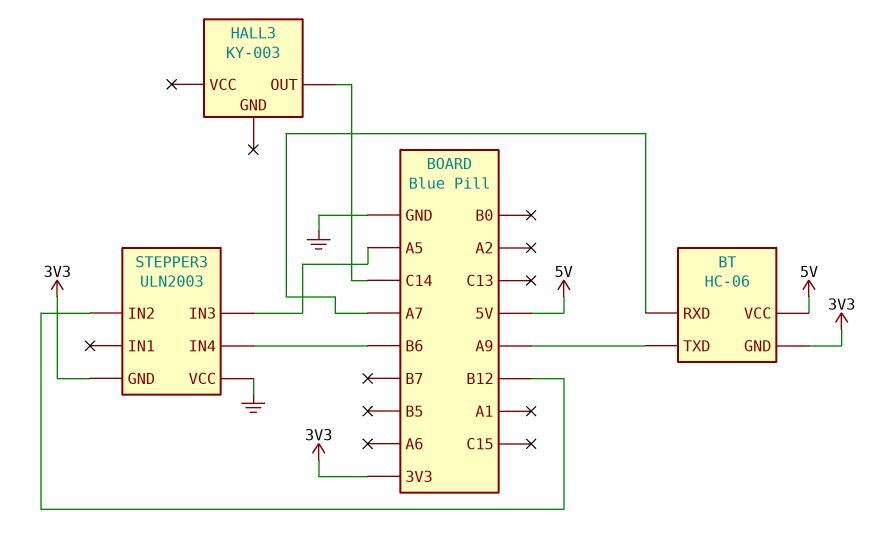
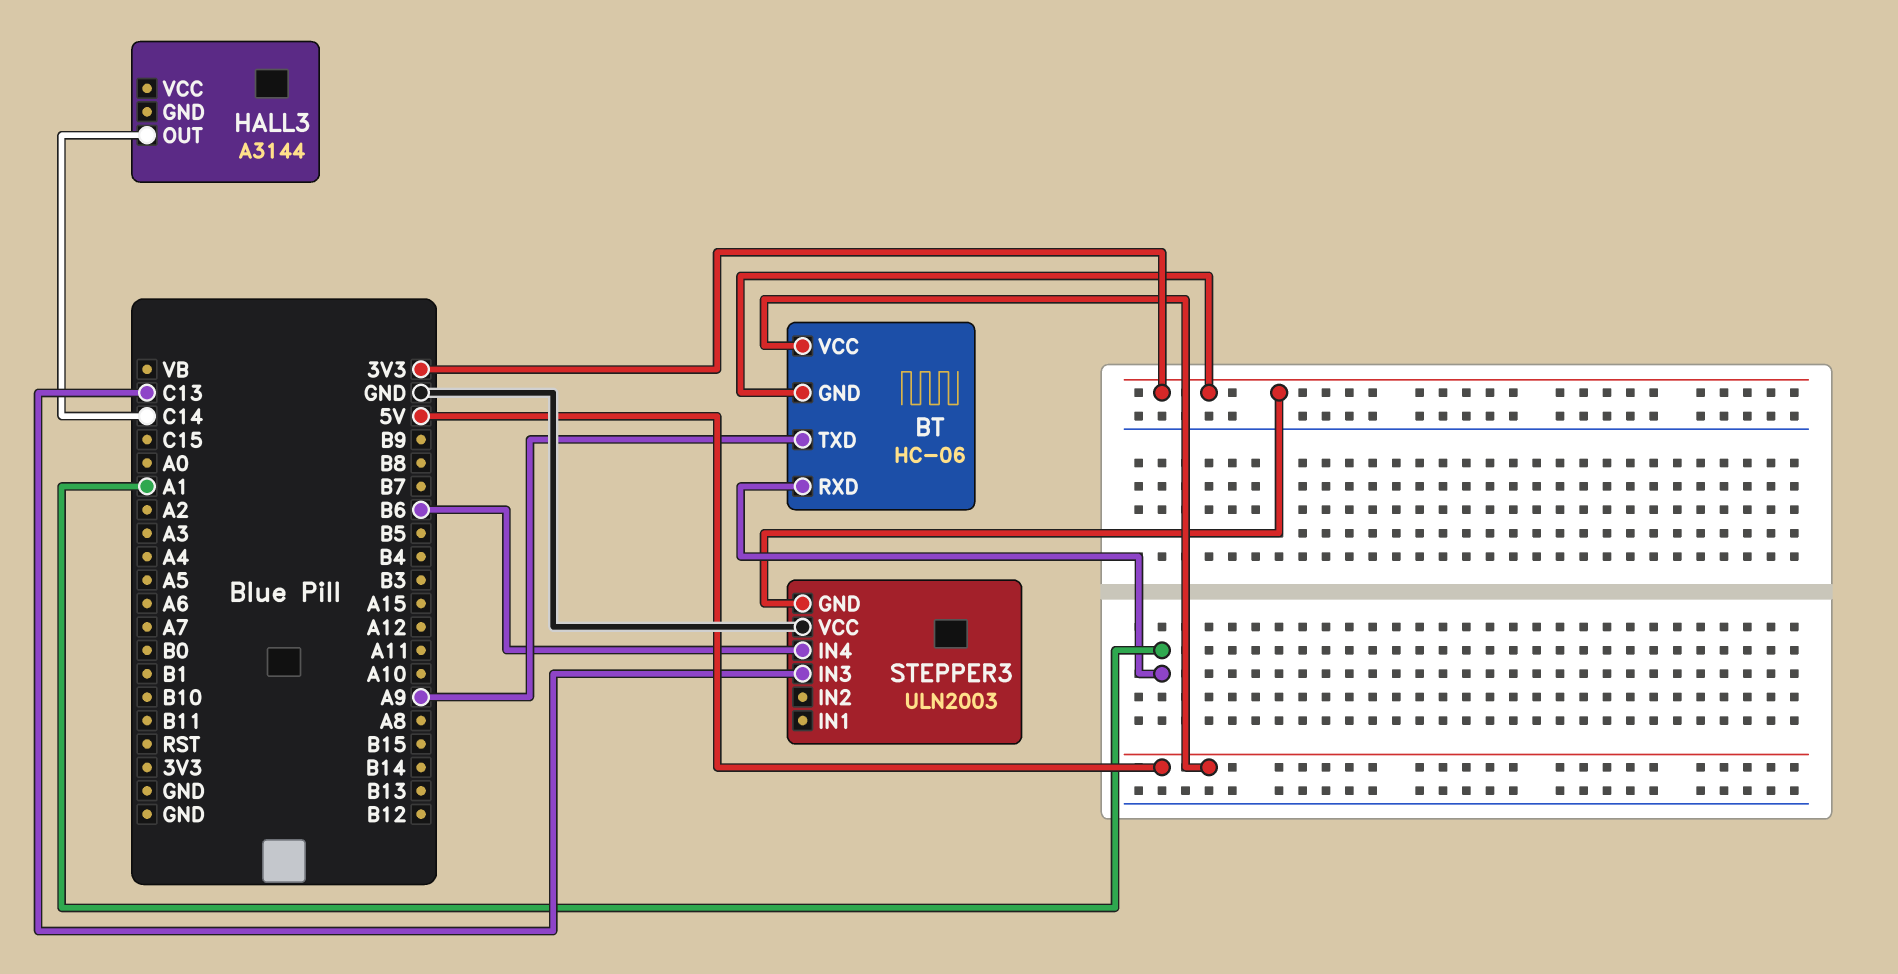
BT pin RXD: A7 -> A1
HALL3: KY-003 -> A3144
STEPPER3 pin IN2: B12 -> none
STEPPER3 pin IN3: A5 -> C13

